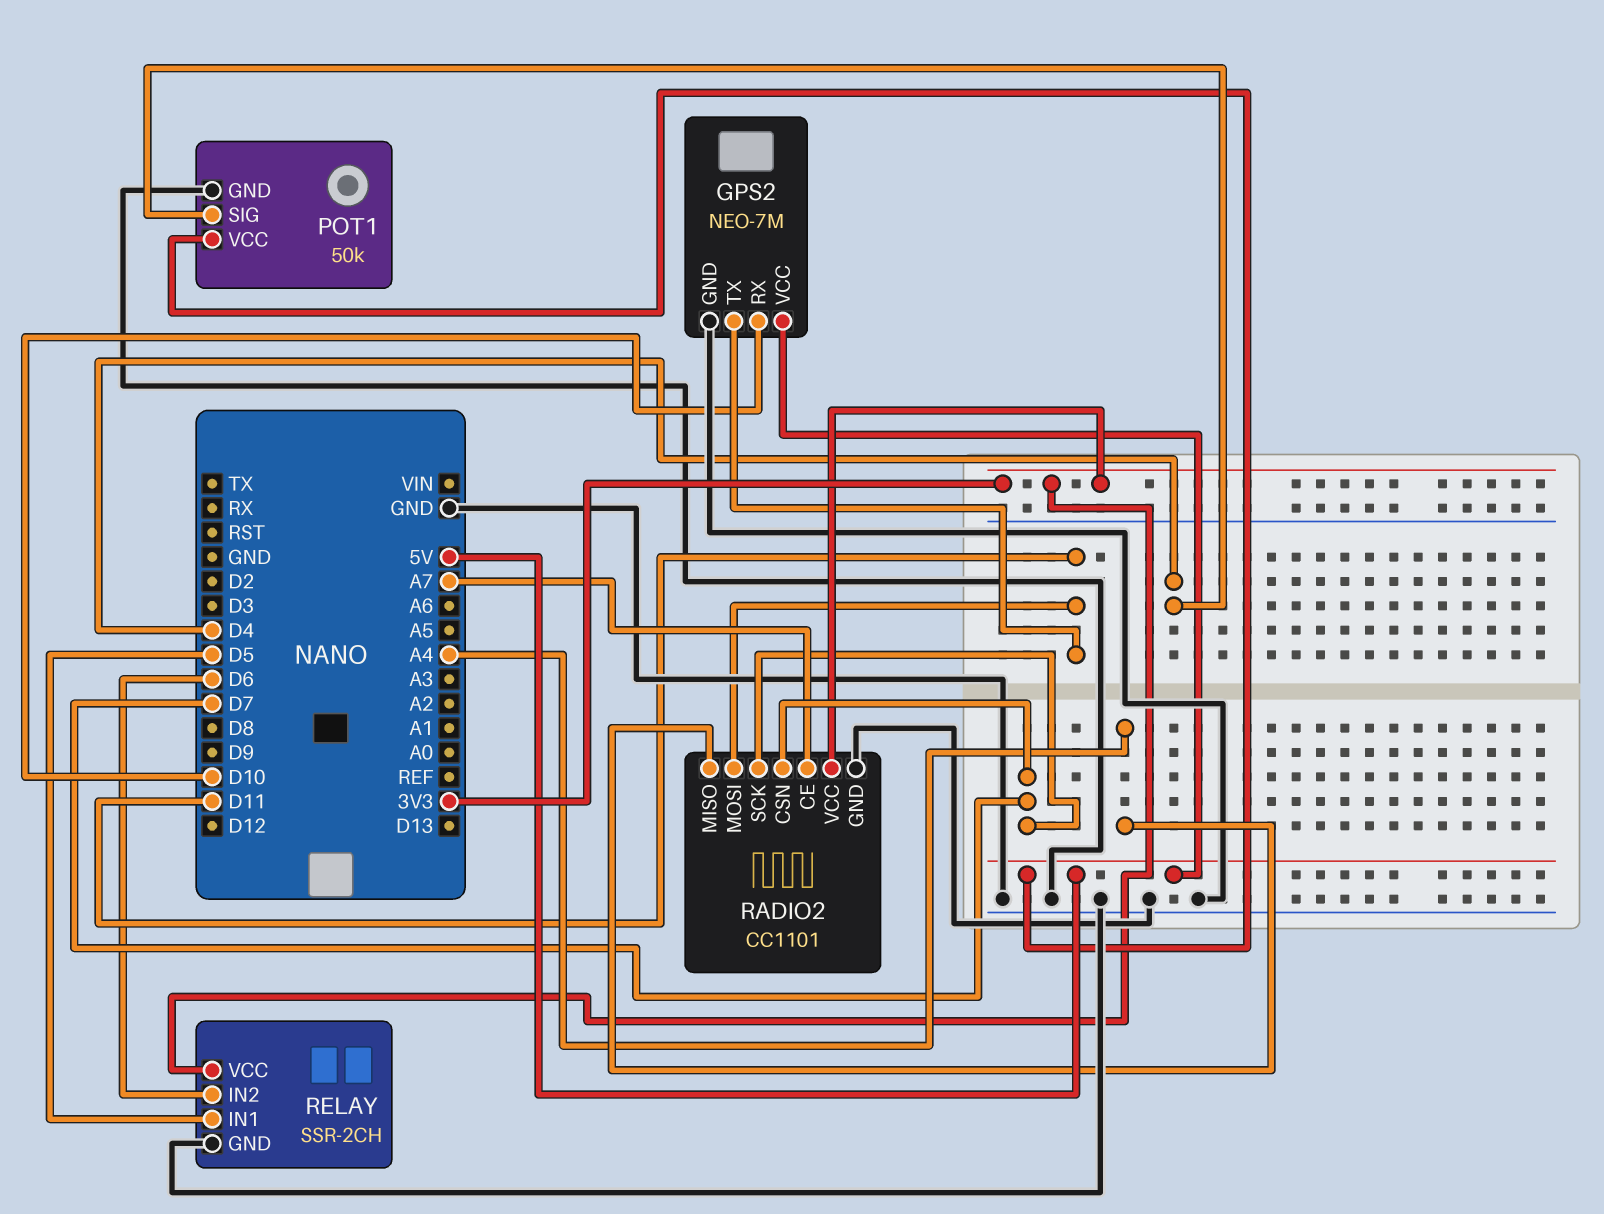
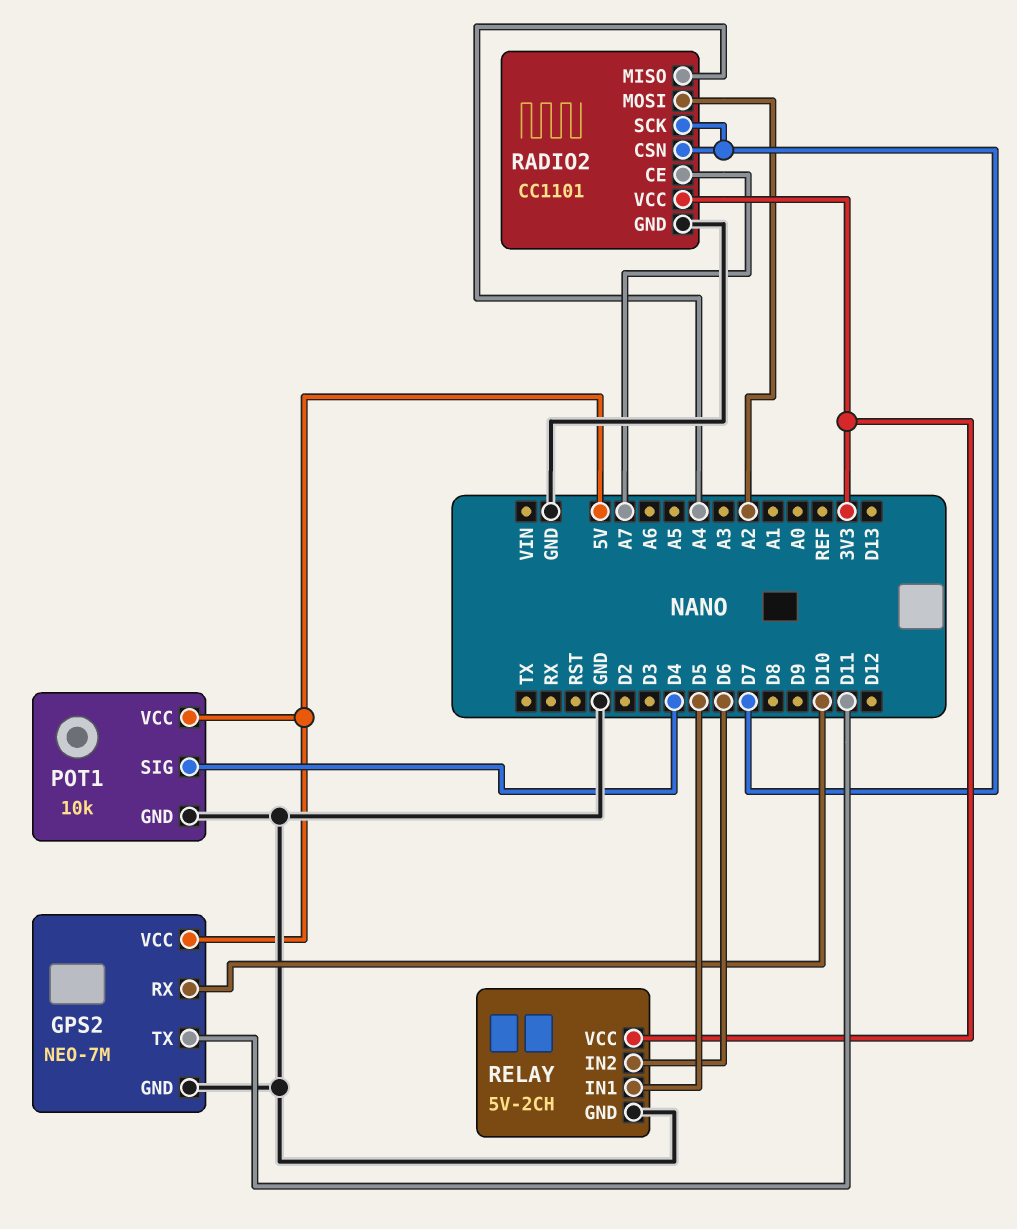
POT1: 50k -> 10k
RADIO2 pin MOSI: D11 -> A2
RELAY: SSR-2CH -> 5V-2CH

